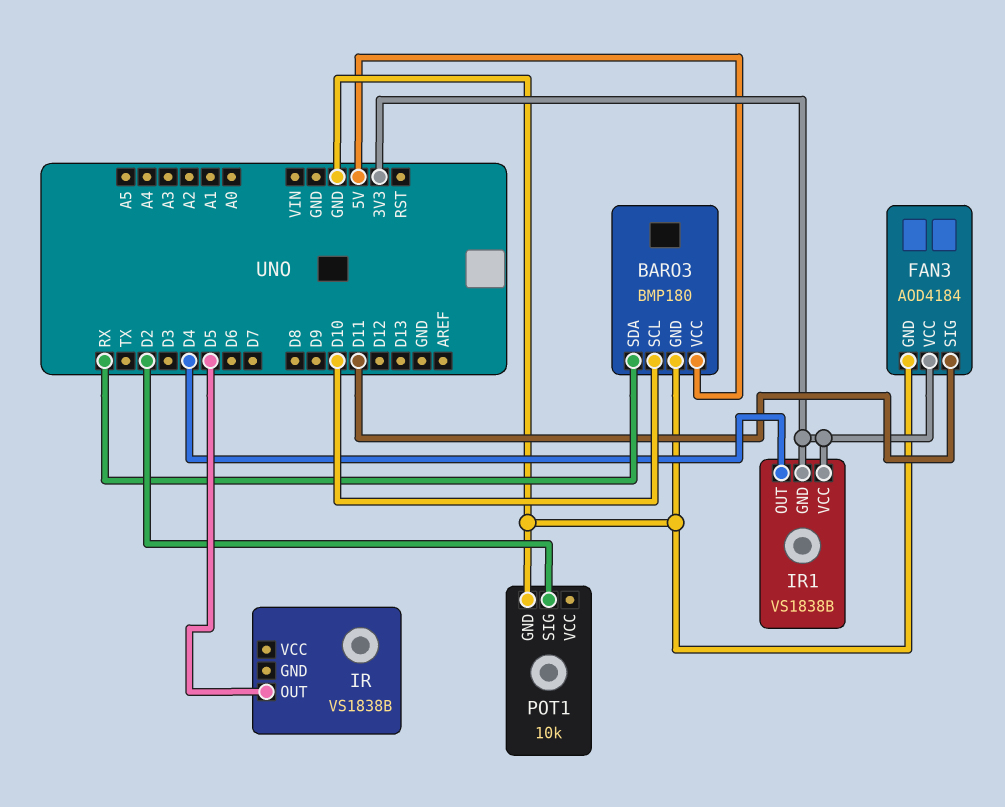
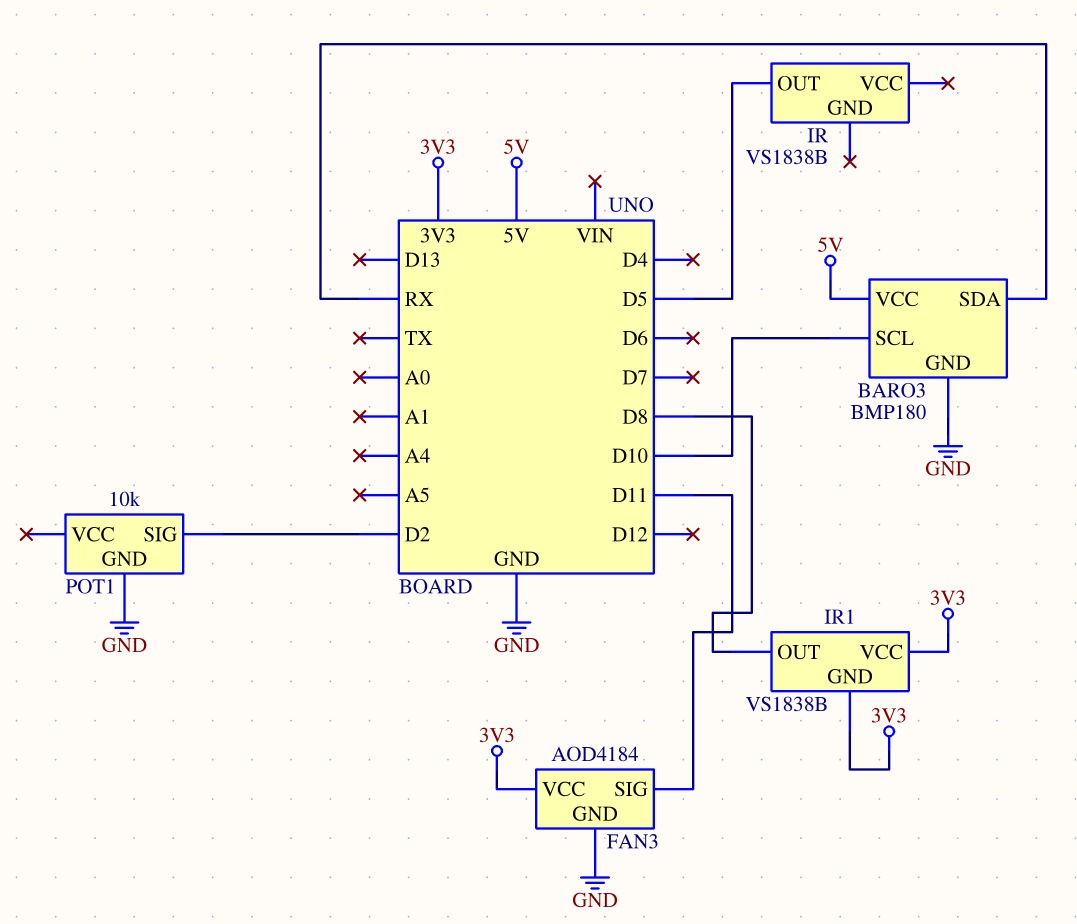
IR1 pin OUT: D4 -> D8

